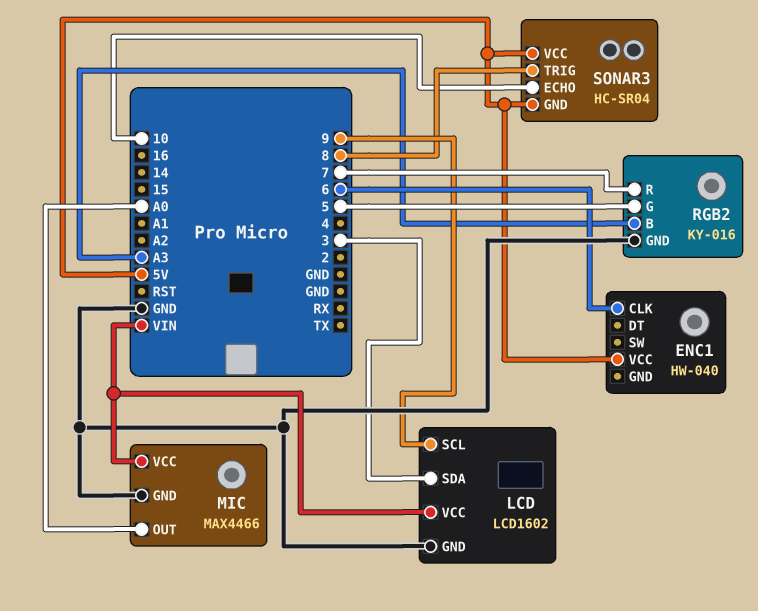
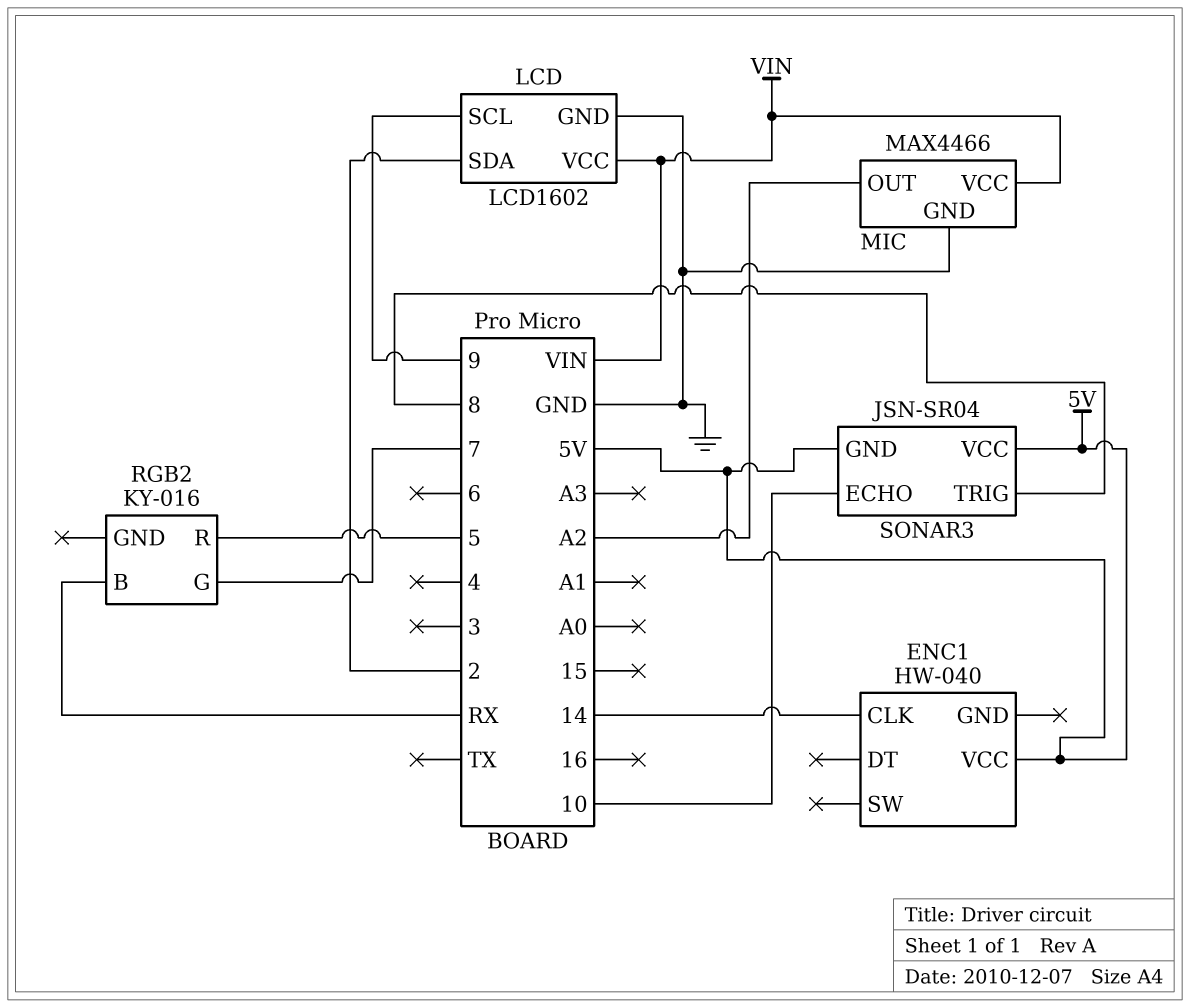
ENC1 pin CLK: 6 -> 14
LCD pin SDA: 3 -> 2
MIC pin OUT: A0 -> A2
RGB2 pin B: A3 -> RX
RGB2 pin G: 5 -> 7
RGB2 pin GND: GND -> none
RGB2 pin R: 7 -> 5
SONAR3: HC-SR04 -> JSN-SR04

